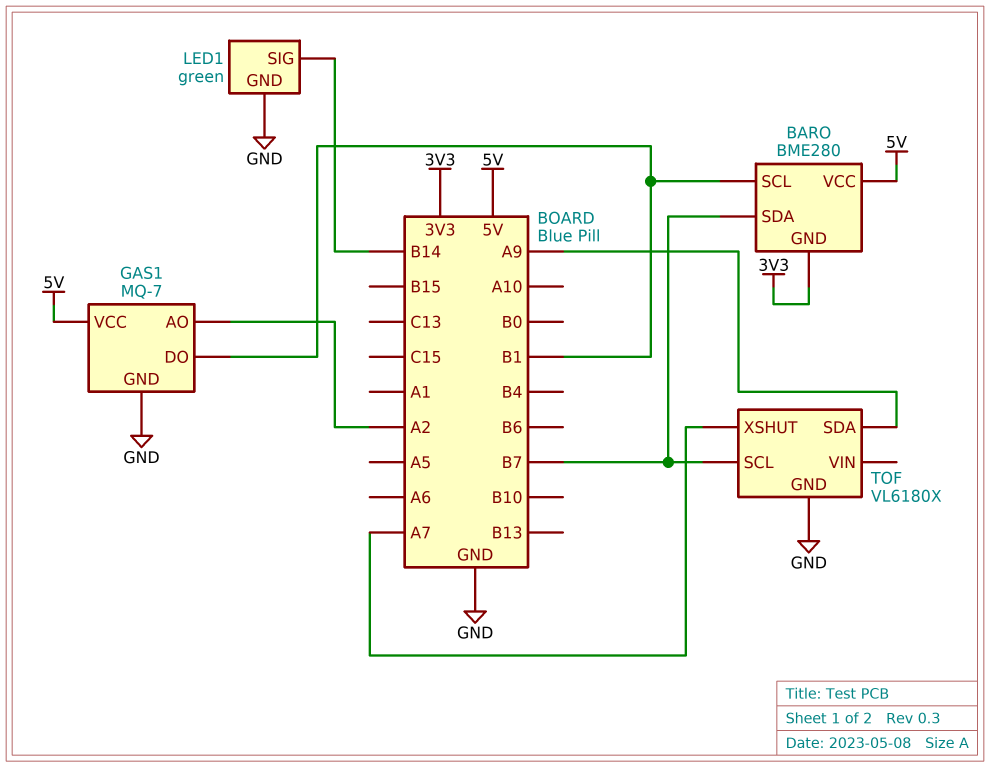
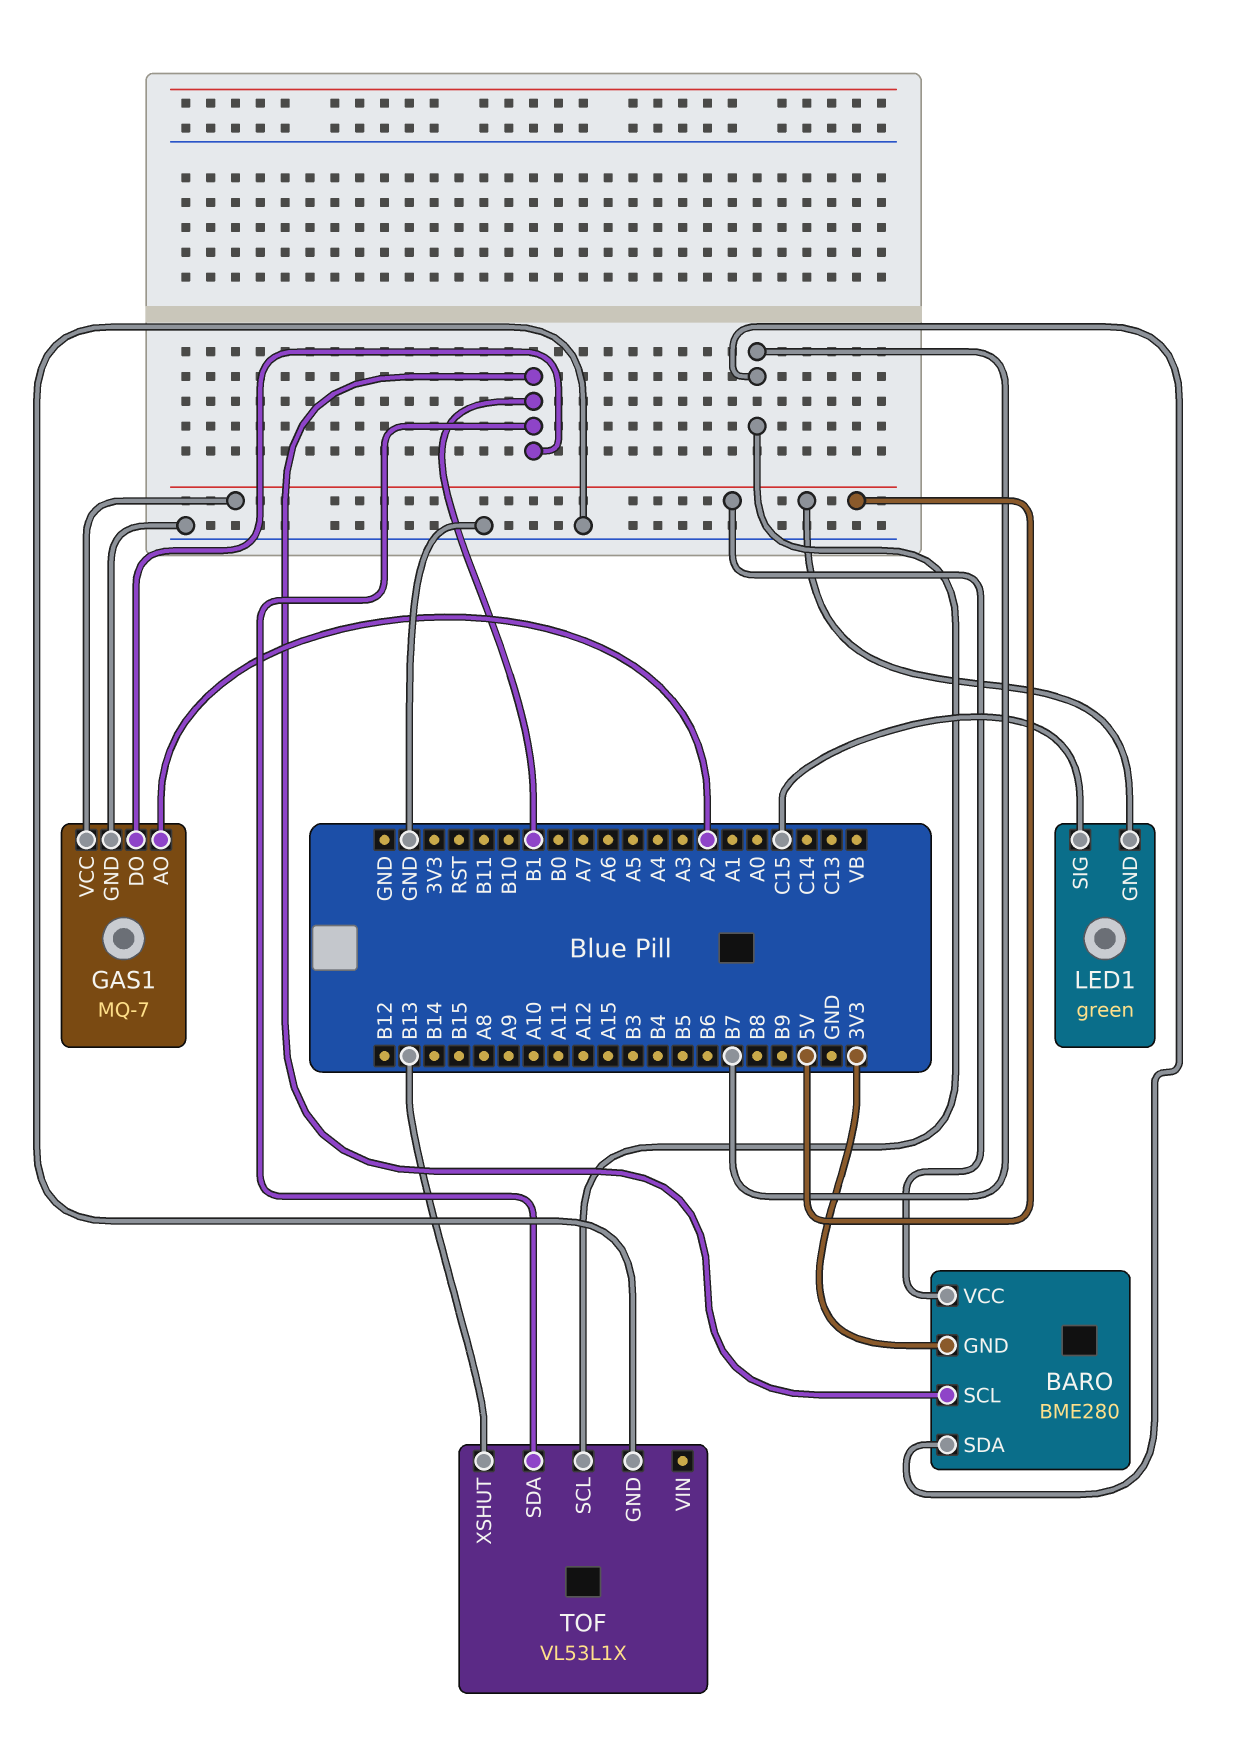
LED1 pin GND: GND -> 5V
LED1 pin SIG: B14 -> C15
TOF: VL6180X -> VL53L1X
TOF pin SDA: A9 -> B1
TOF pin XSHUT: A7 -> B13

